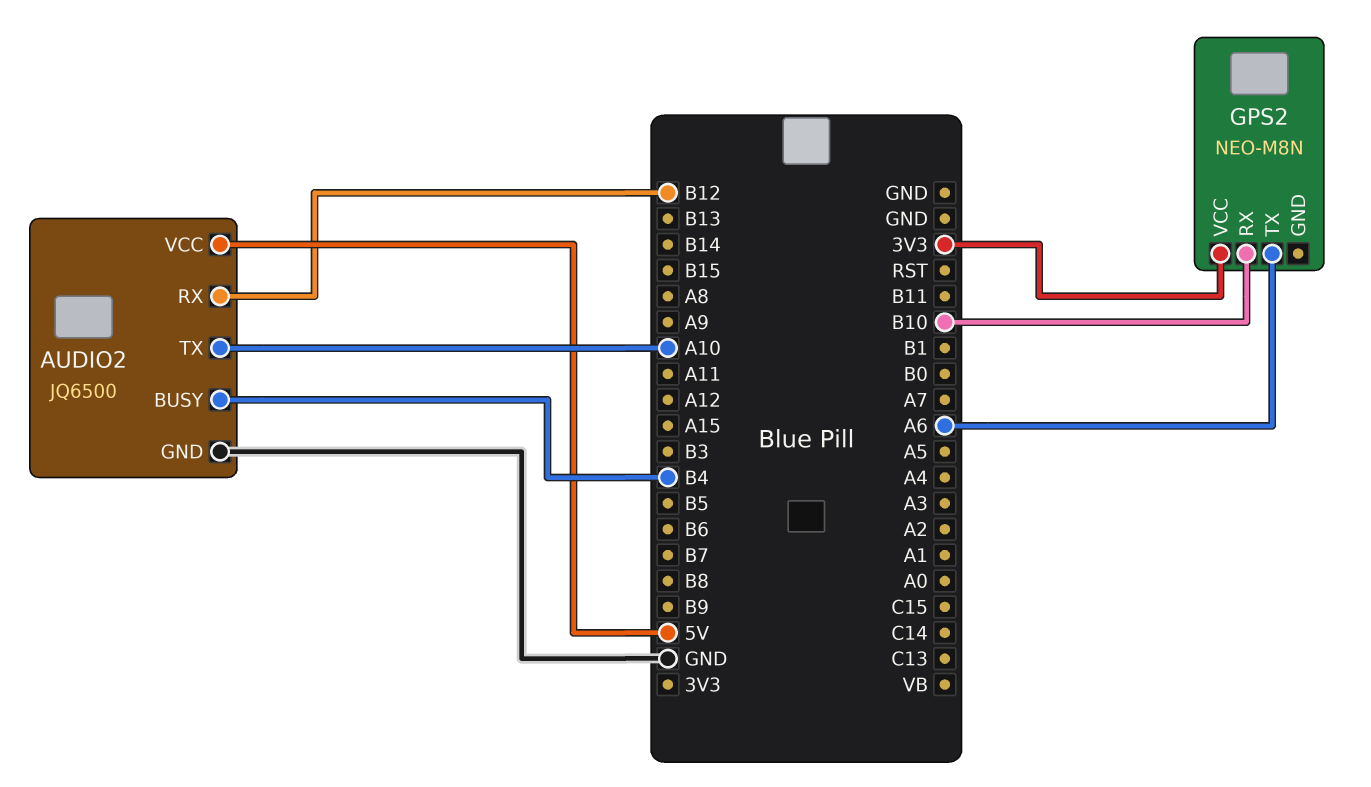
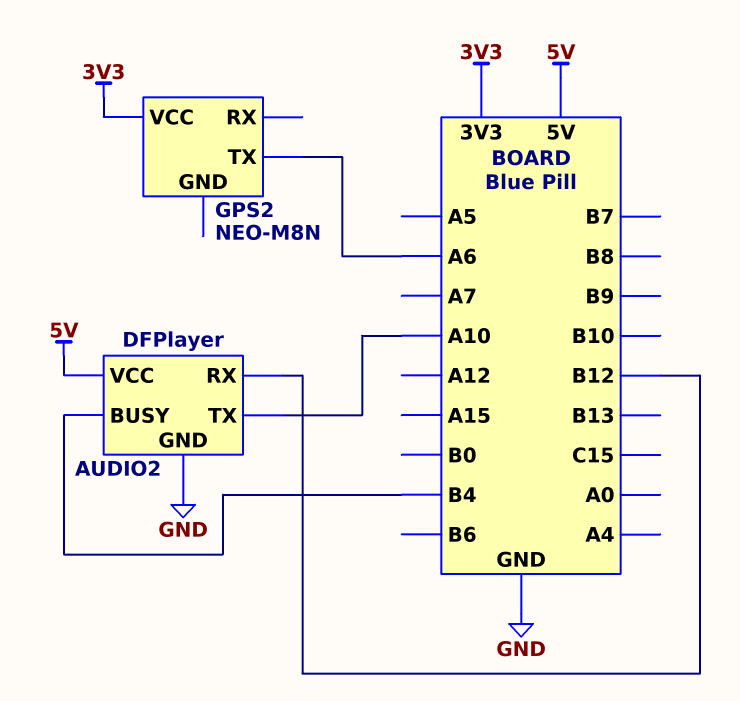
AUDIO2: JQ6500 -> DFPlayer
GPS2 pin RX: B10 -> none

